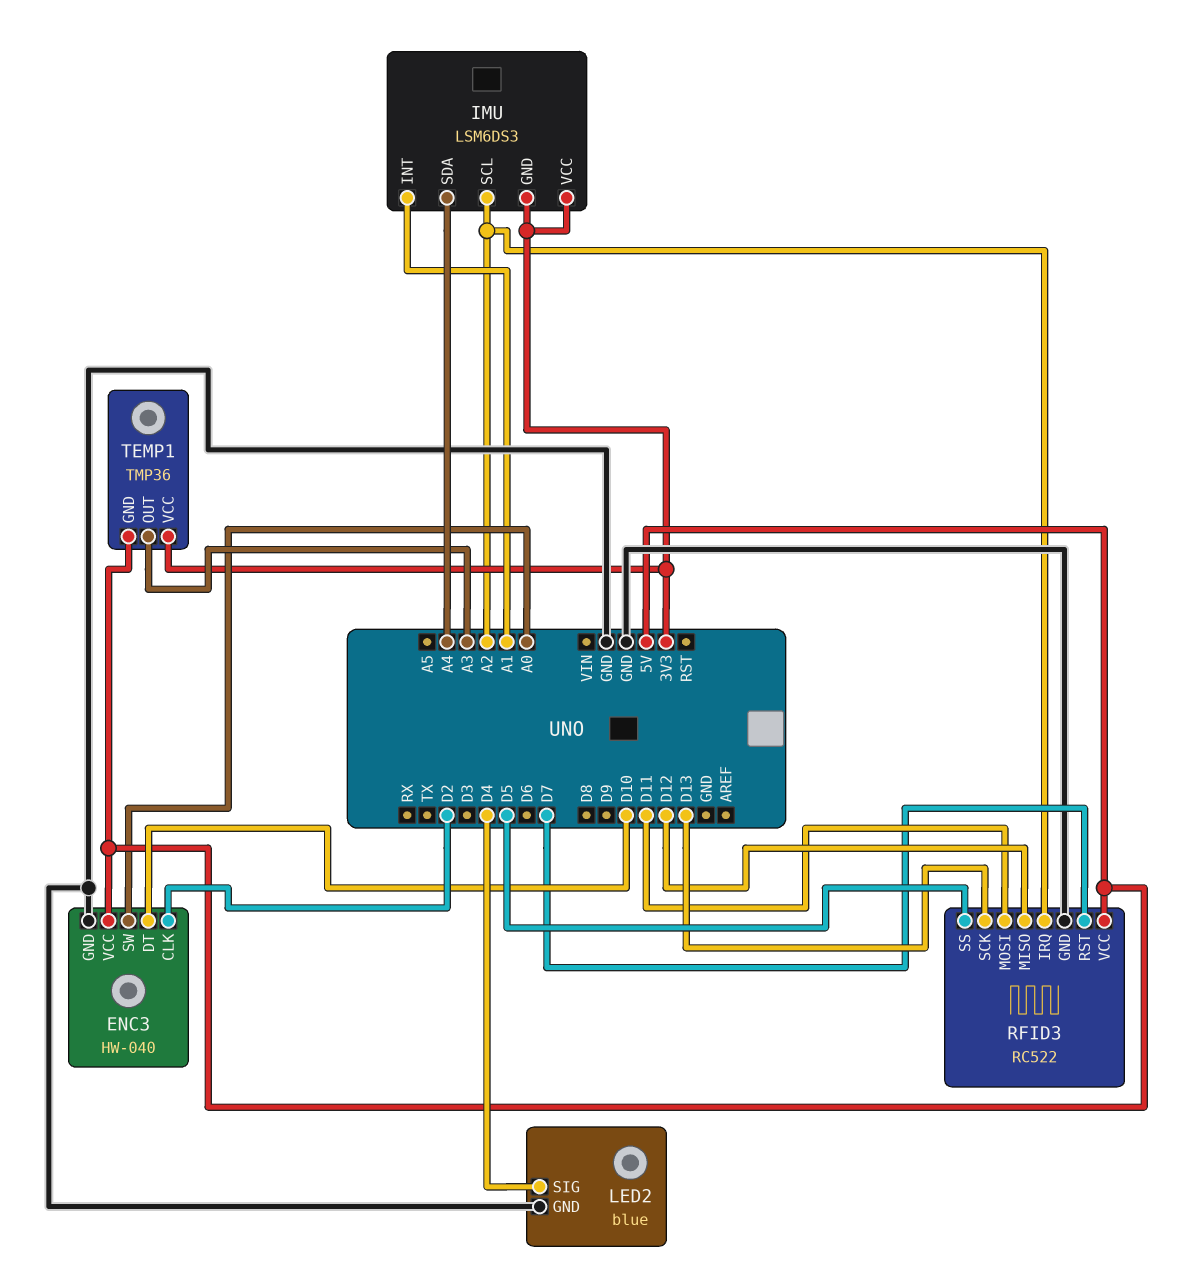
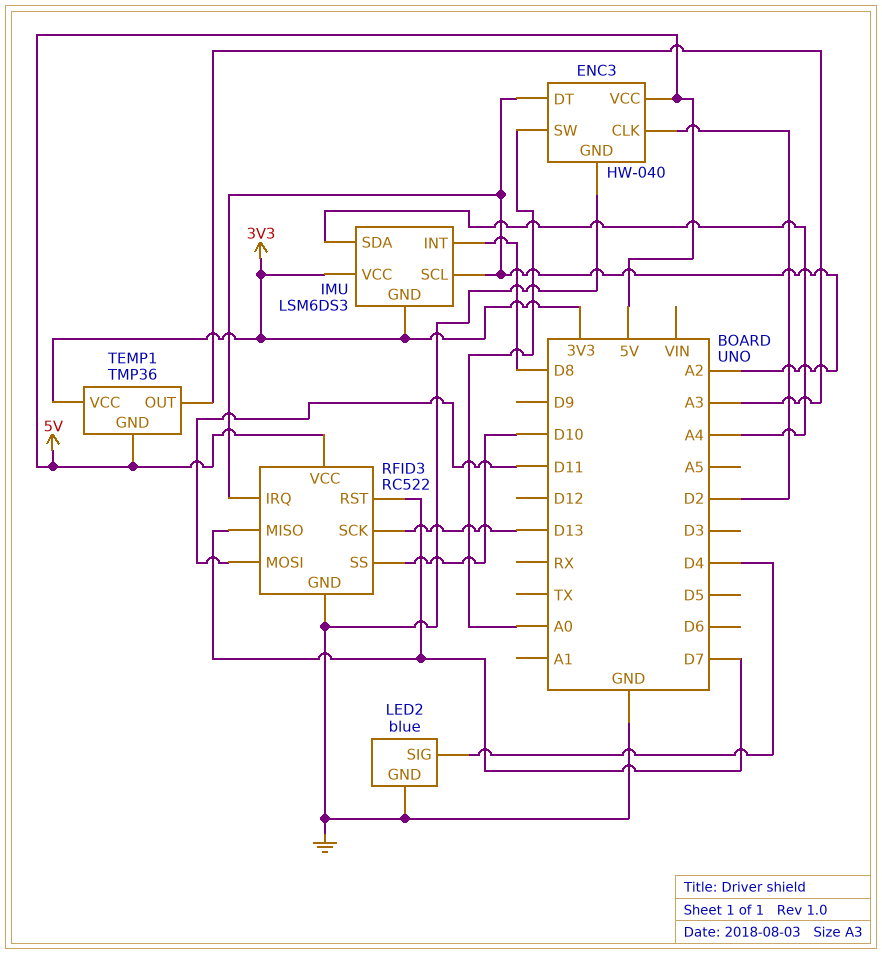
ENC3 pin DT: D10 -> A2
IMU pin INT: A1 -> D8
RFID3 pin MISO: D12 -> D7
RFID3 pin SS: D5 -> D10

